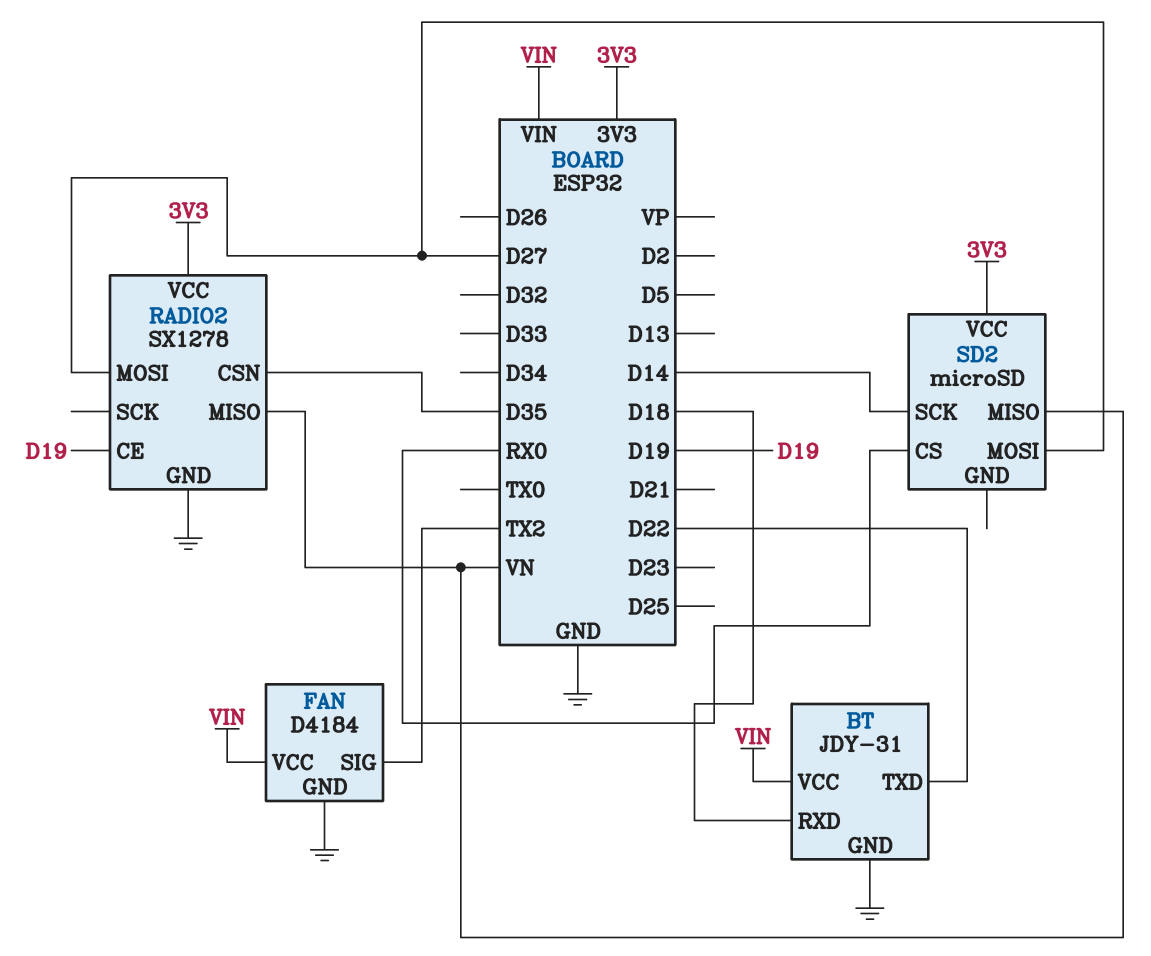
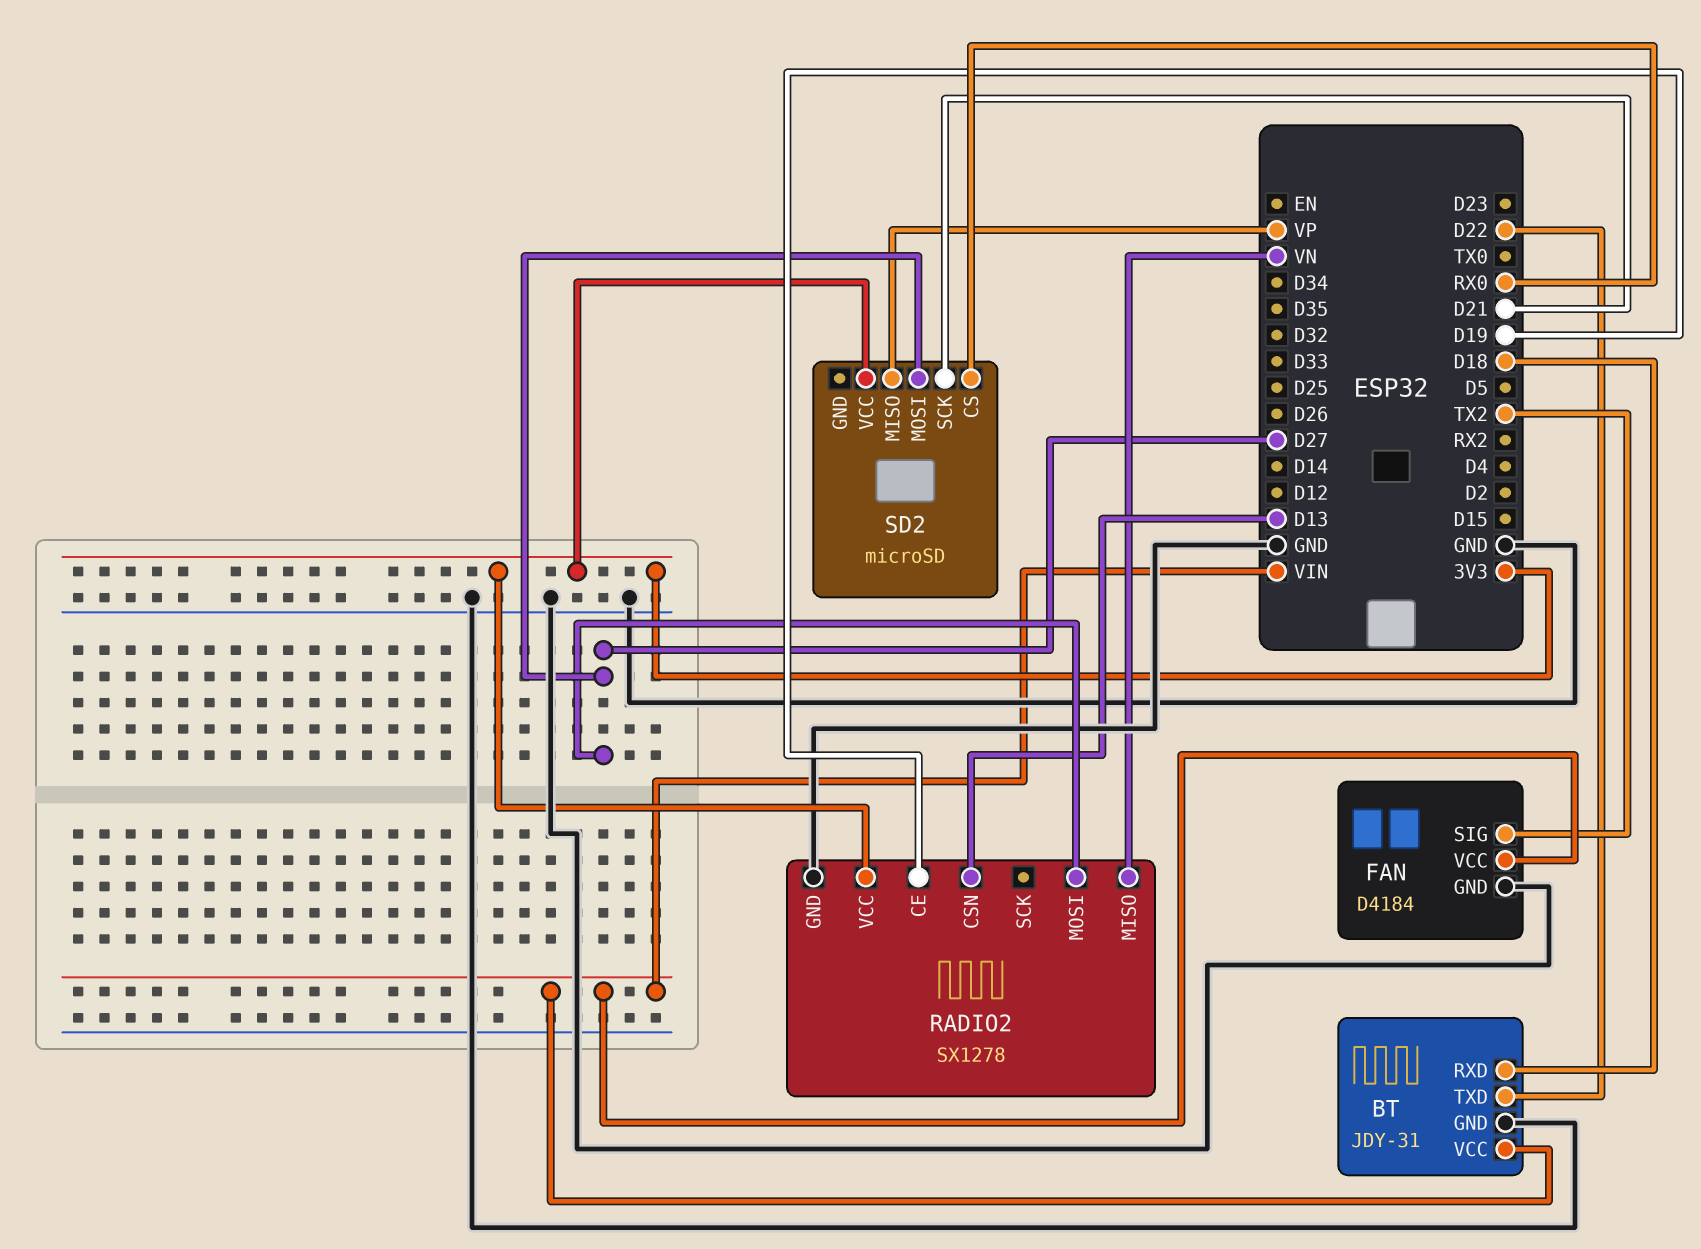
RADIO2 pin CSN: D35 -> D13
SD2 pin MISO: VN -> VP
SD2 pin SCK: D14 -> D21

